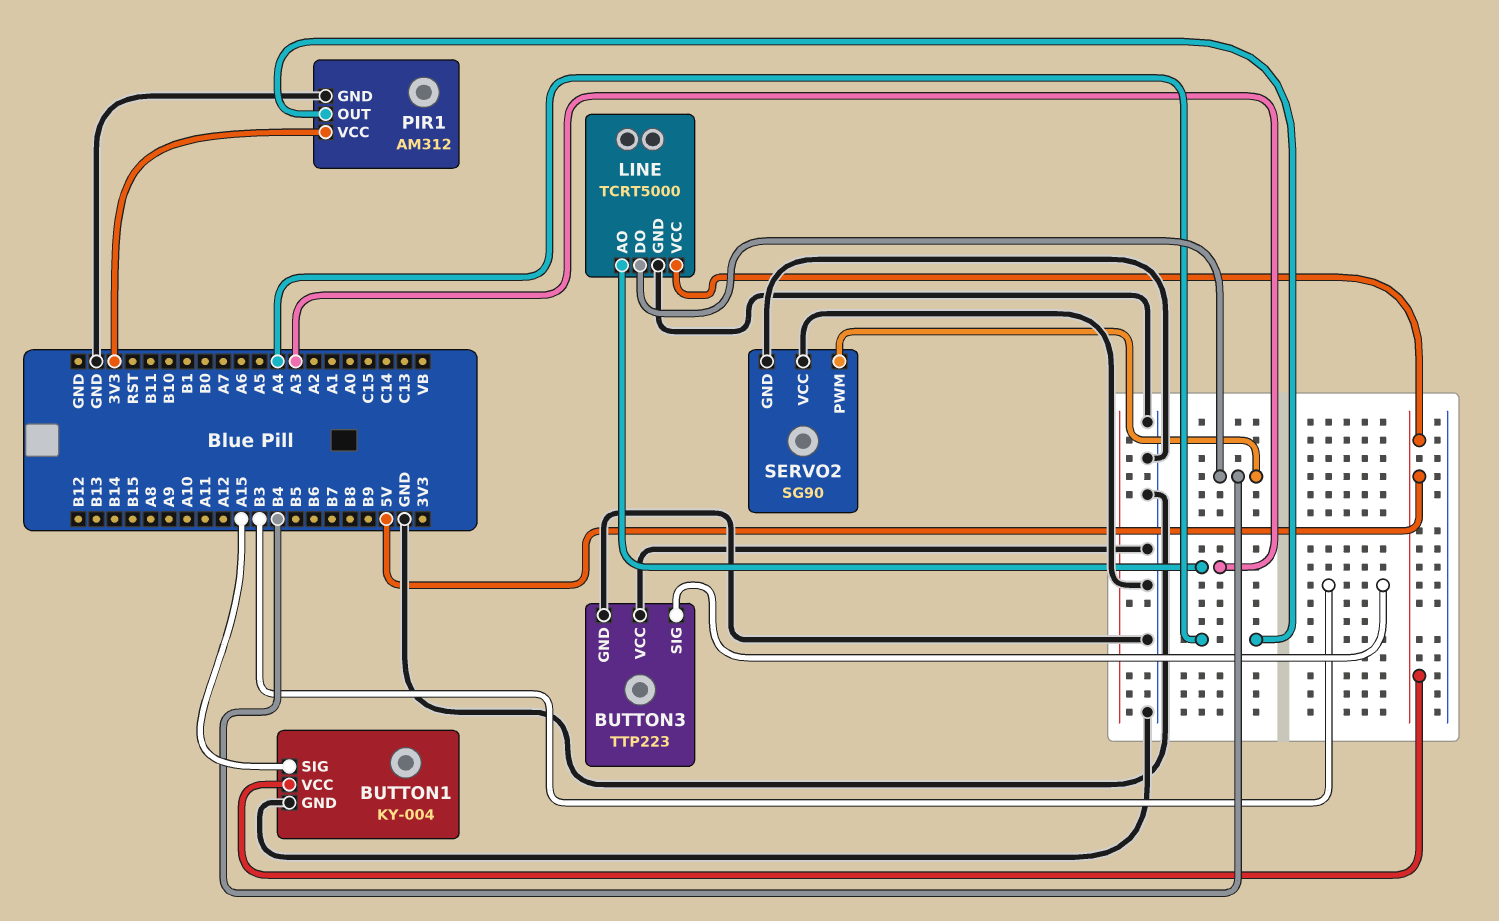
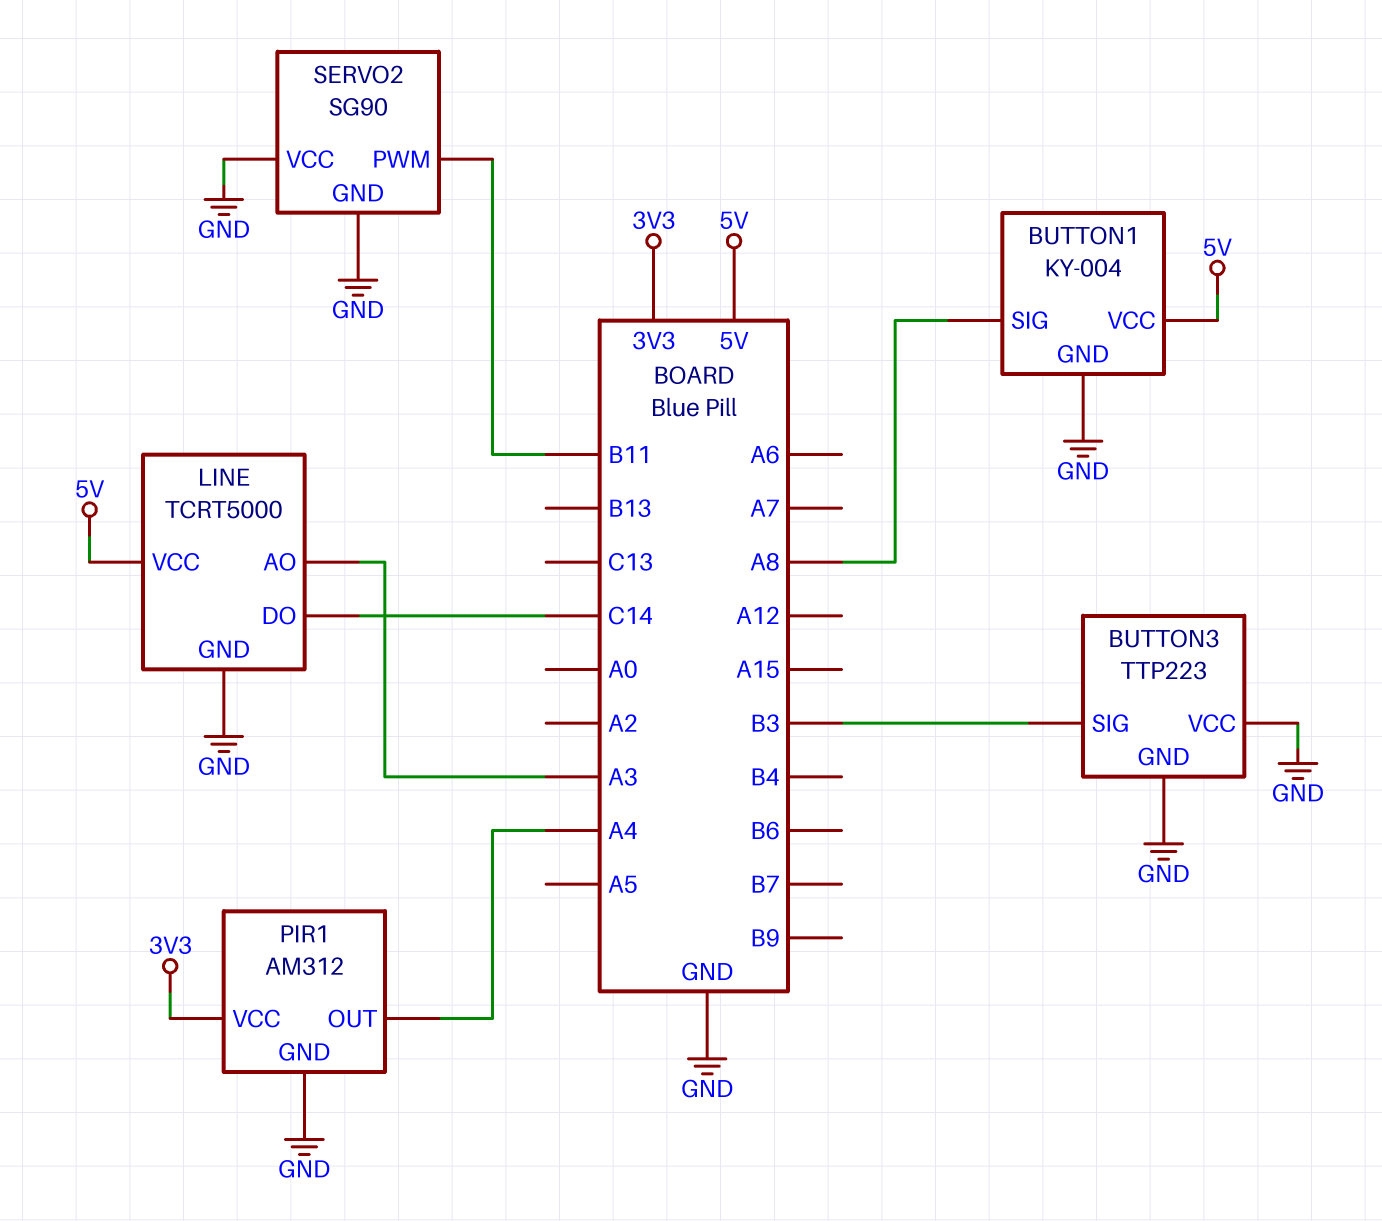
BUTTON1 pin SIG: A15 -> A8
LINE pin DO: B4 -> C14
SERVO2 pin PWM: B4 -> B11

